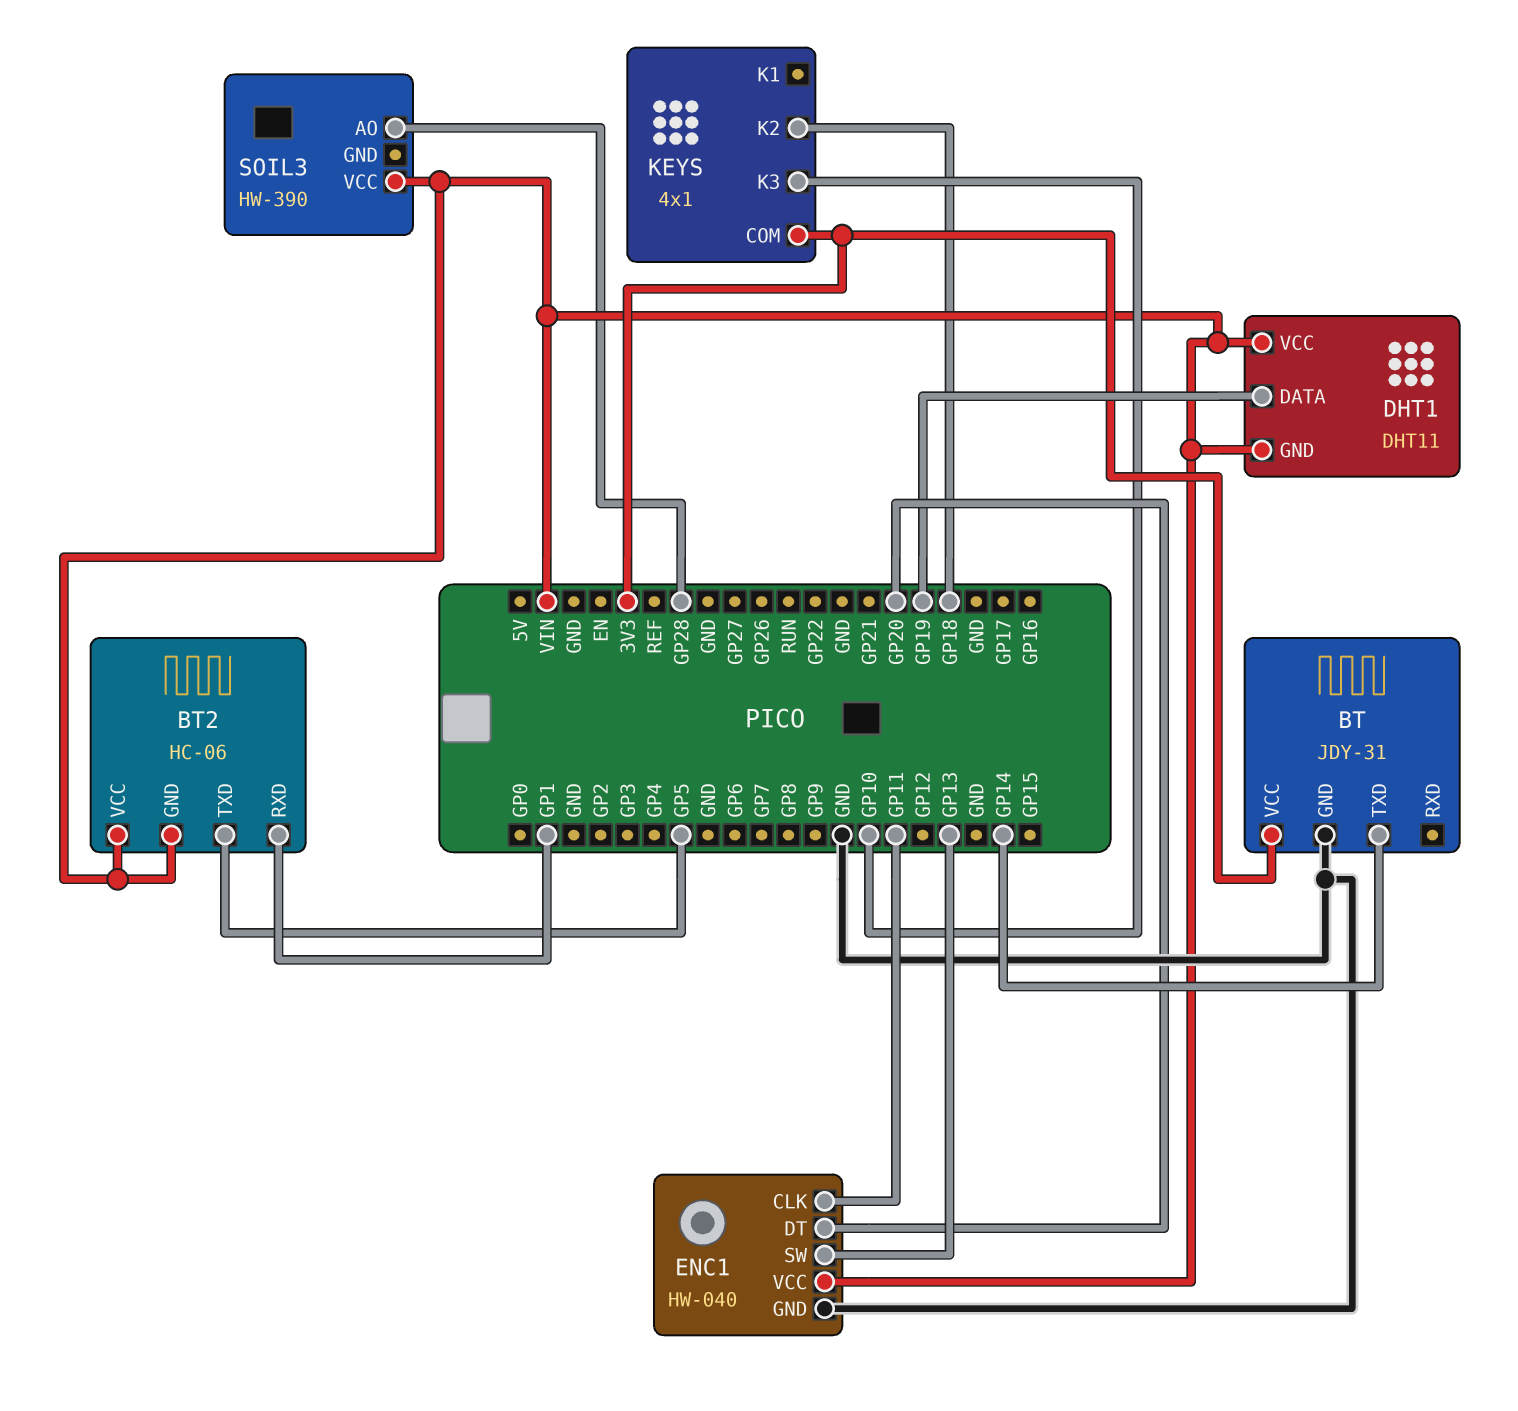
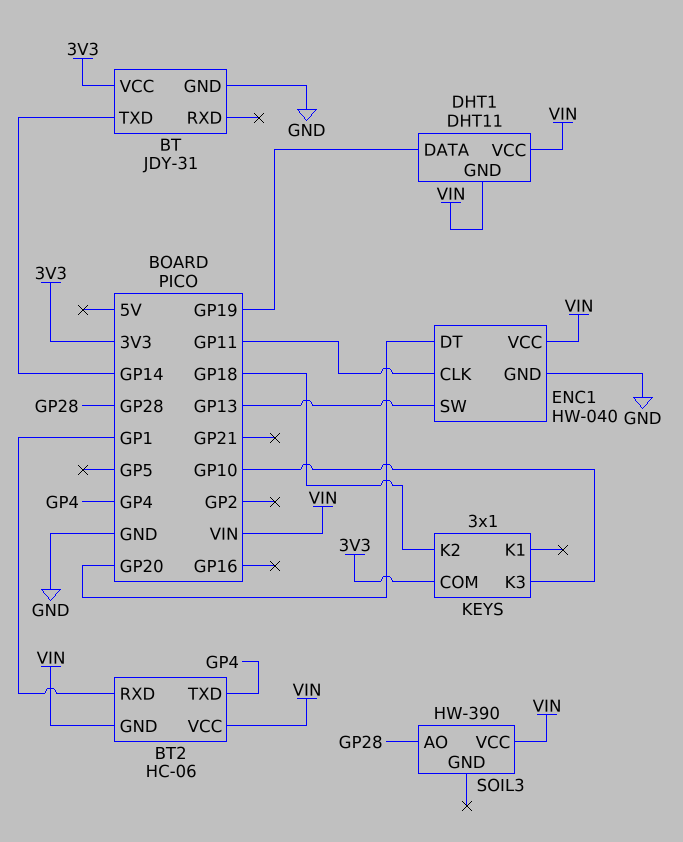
BT2 pin TXD: GP5 -> GP4
KEYS: 4x1 -> 3x1

